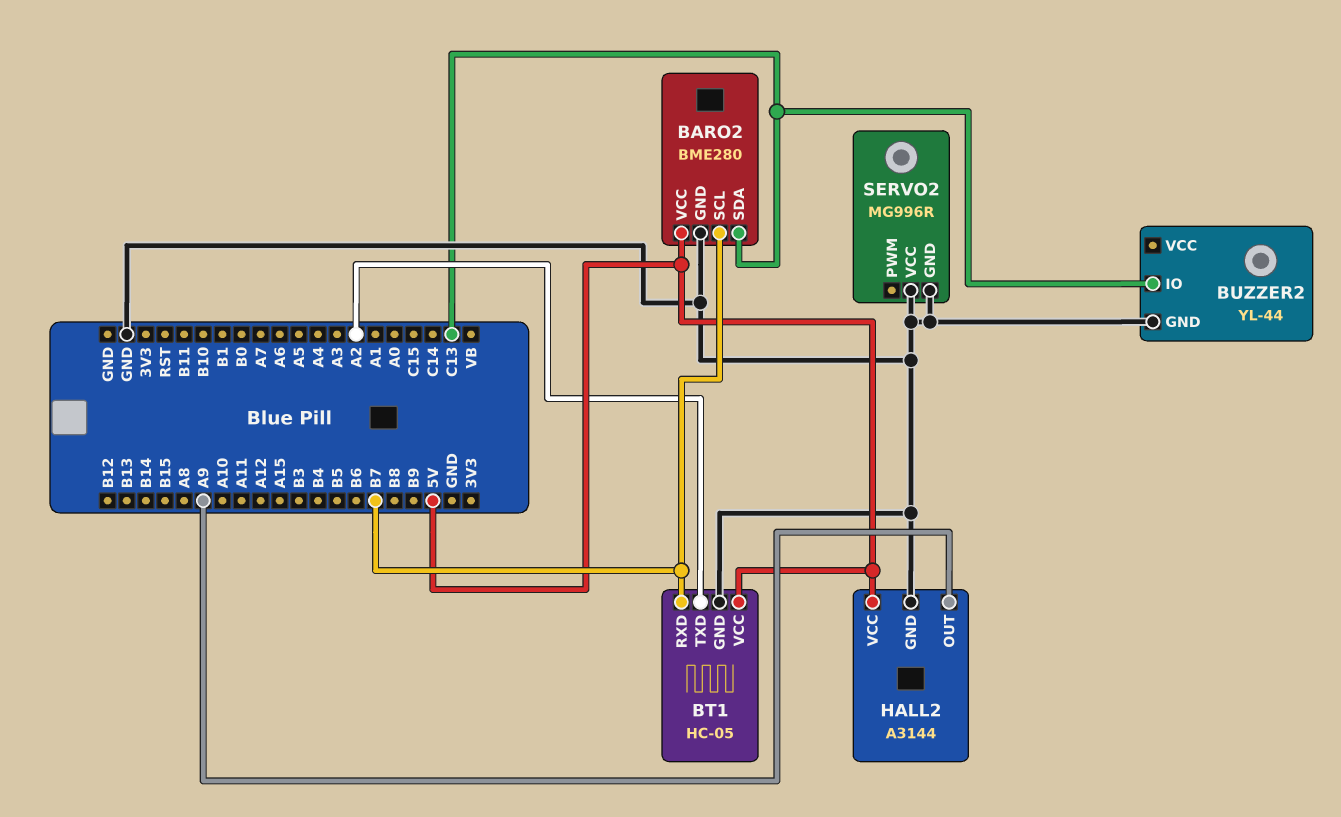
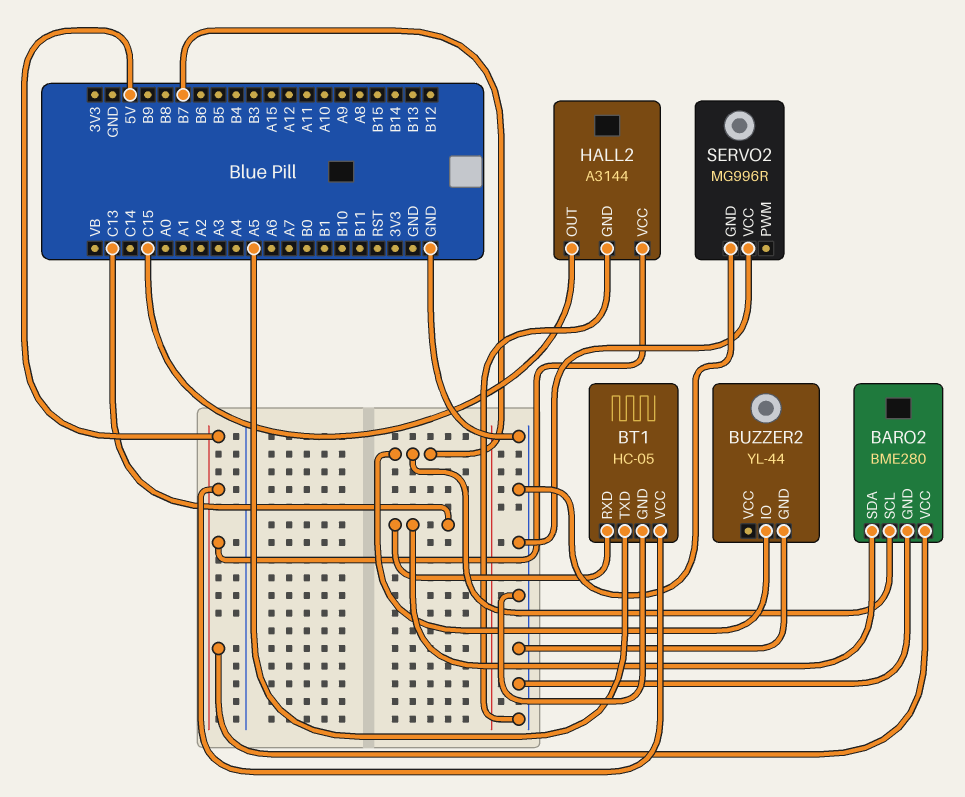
BT1 pin RXD: B7 -> C13
BT1 pin TXD: A2 -> A5
BUZZER2 pin IO: C13 -> B7
HALL2 pin OUT: A9 -> C15

